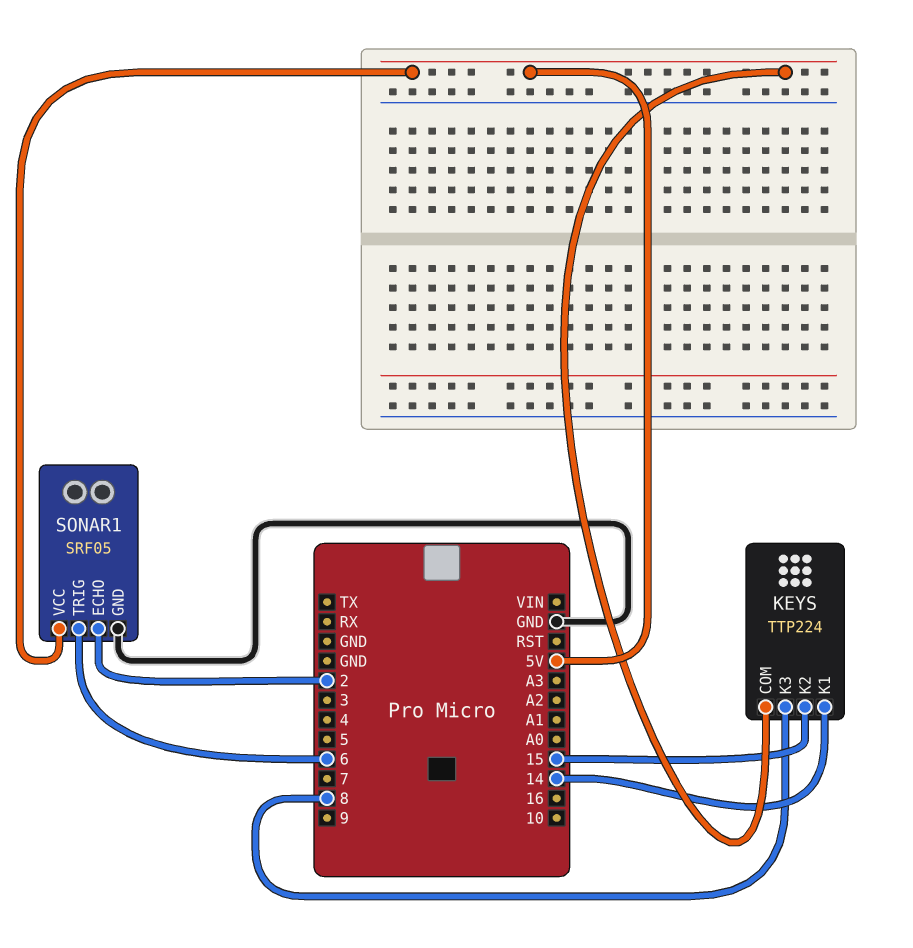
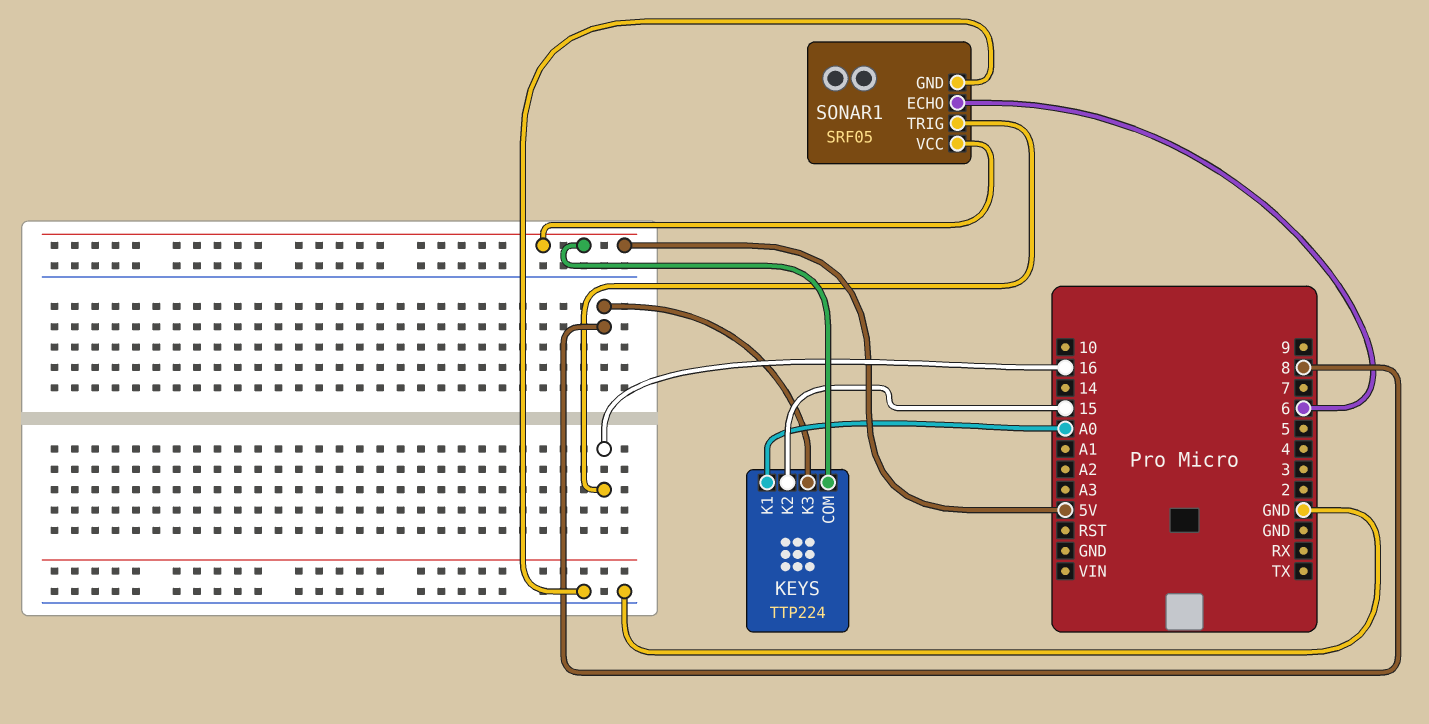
KEYS pin K1: 14 -> A0
SONAR1 pin ECHO: 2 -> 6
SONAR1 pin TRIG: 6 -> 16

